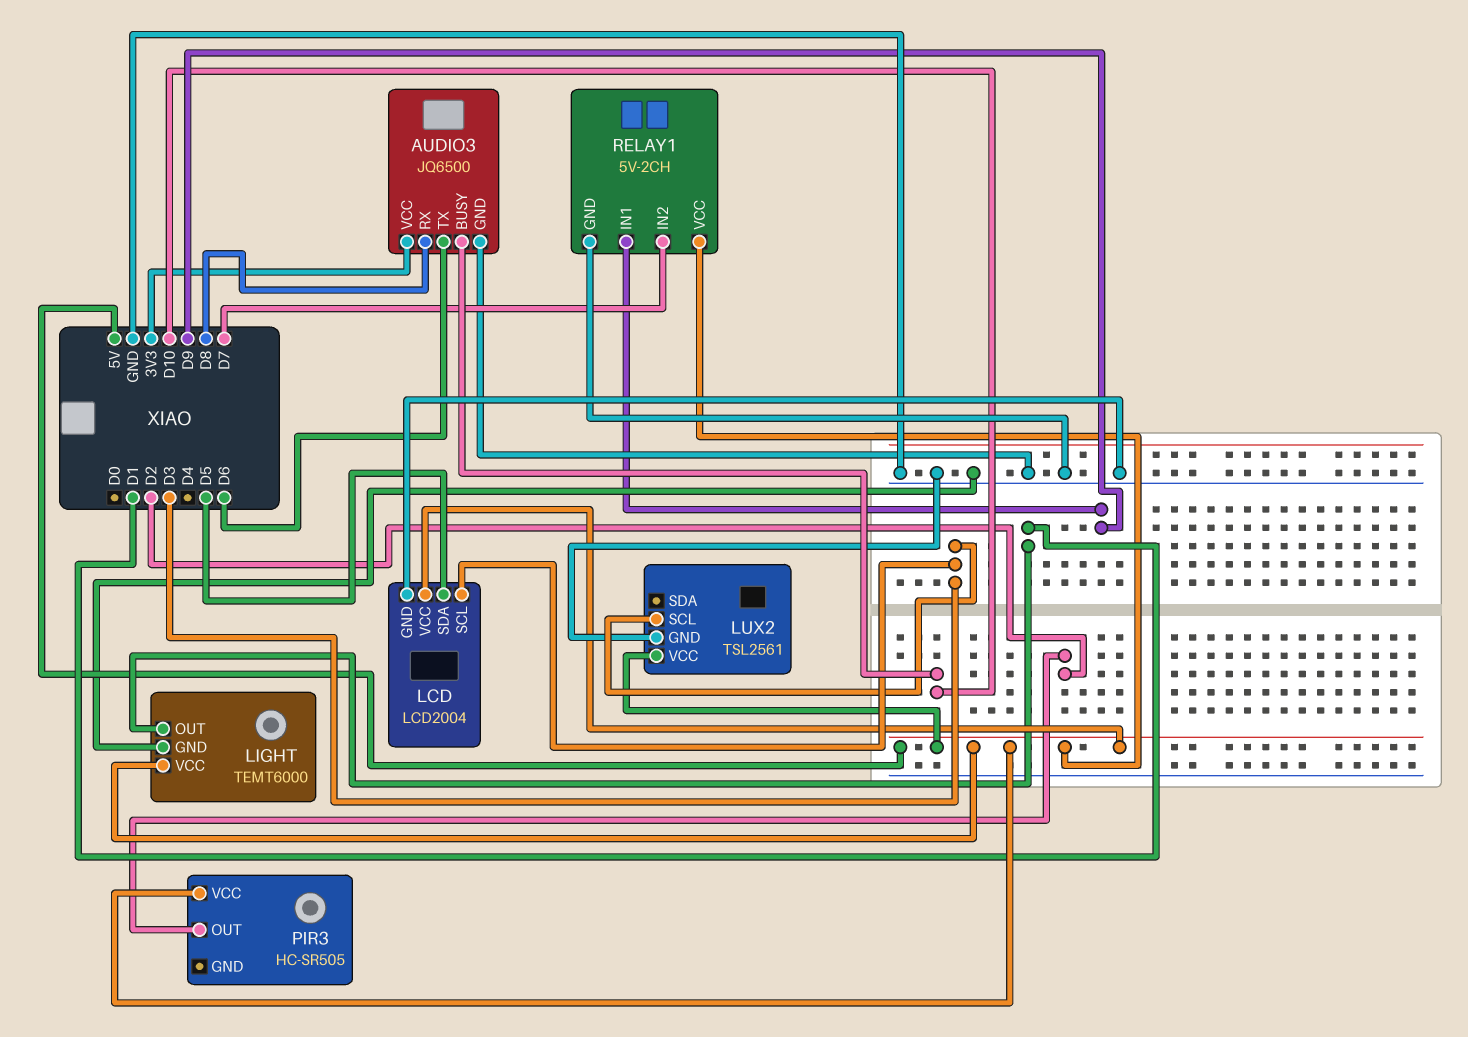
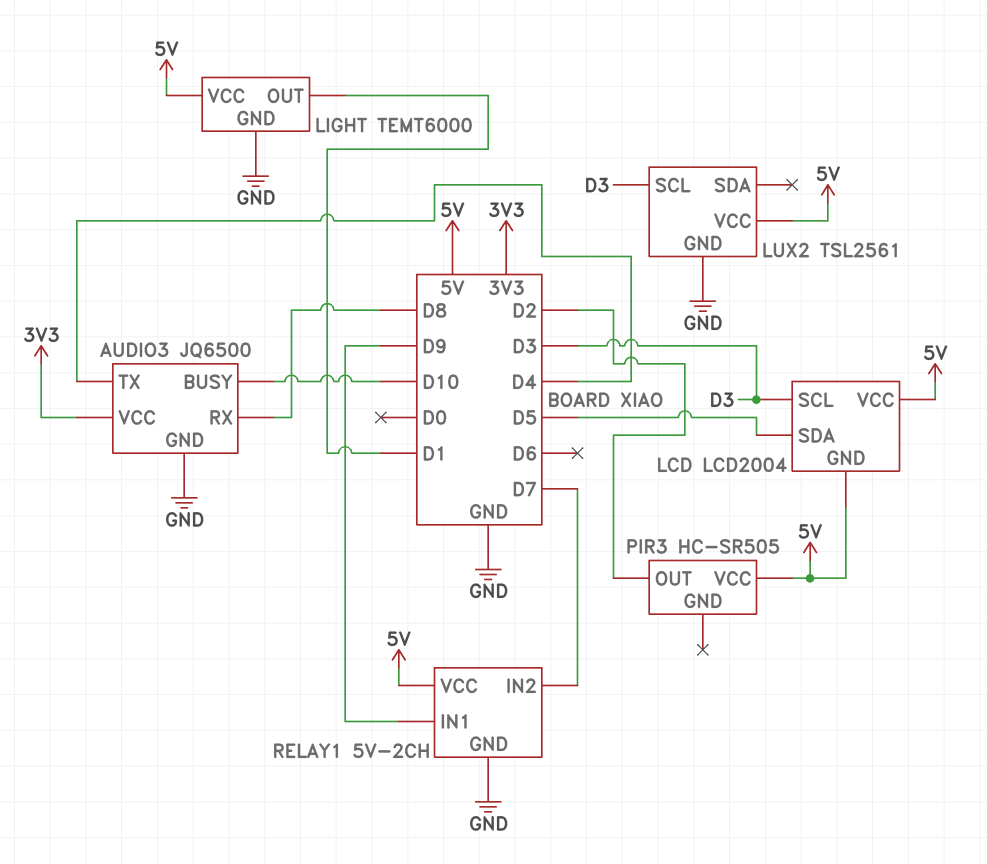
AUDIO3 pin TX: D6 -> D4
LCD pin GND: GND -> 5V

